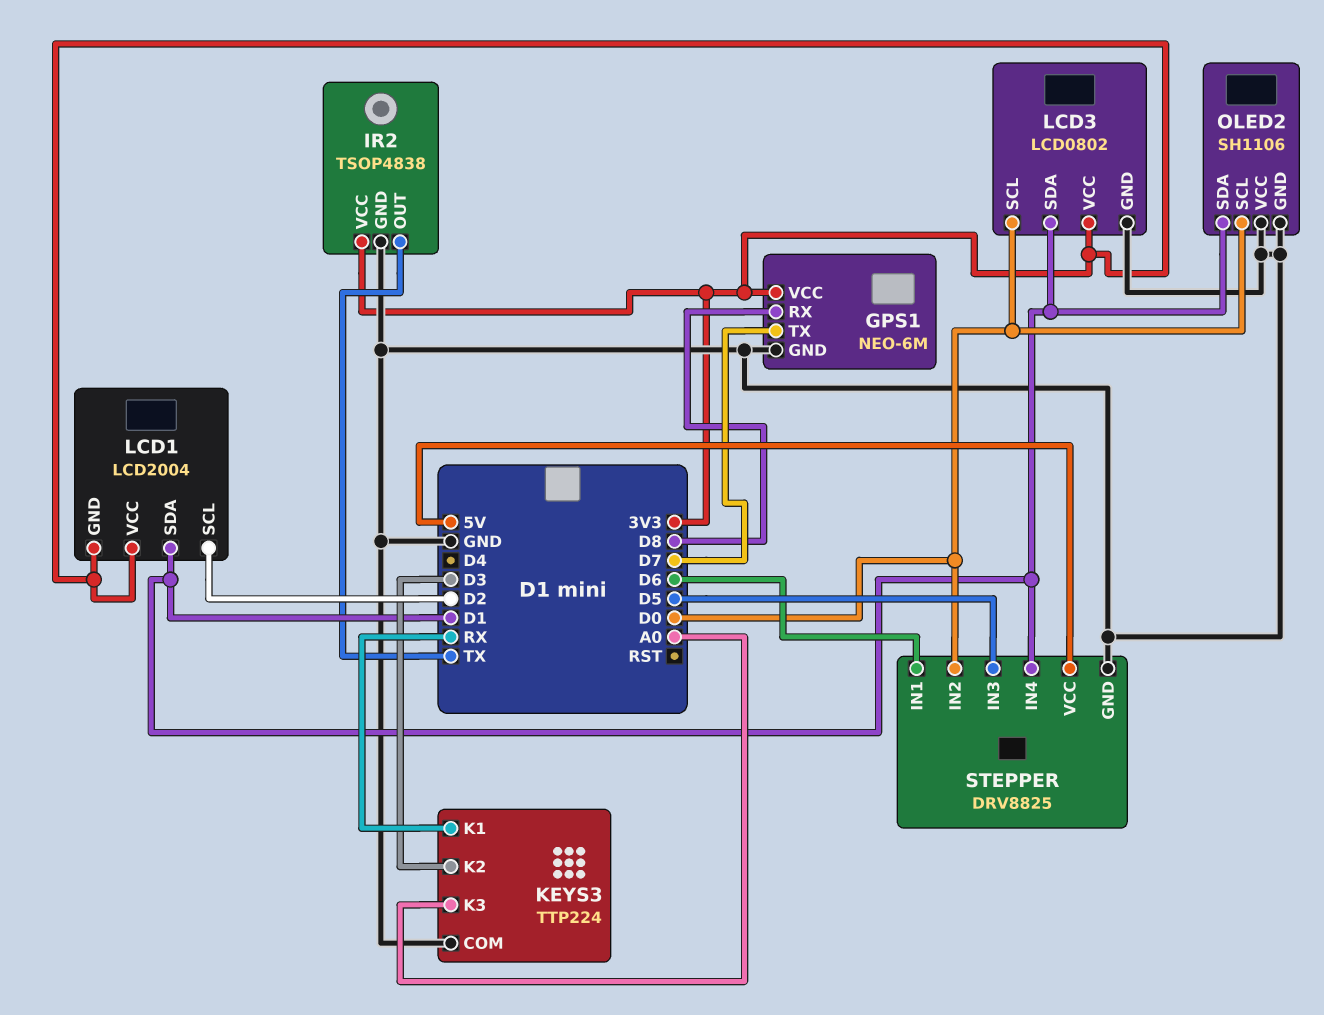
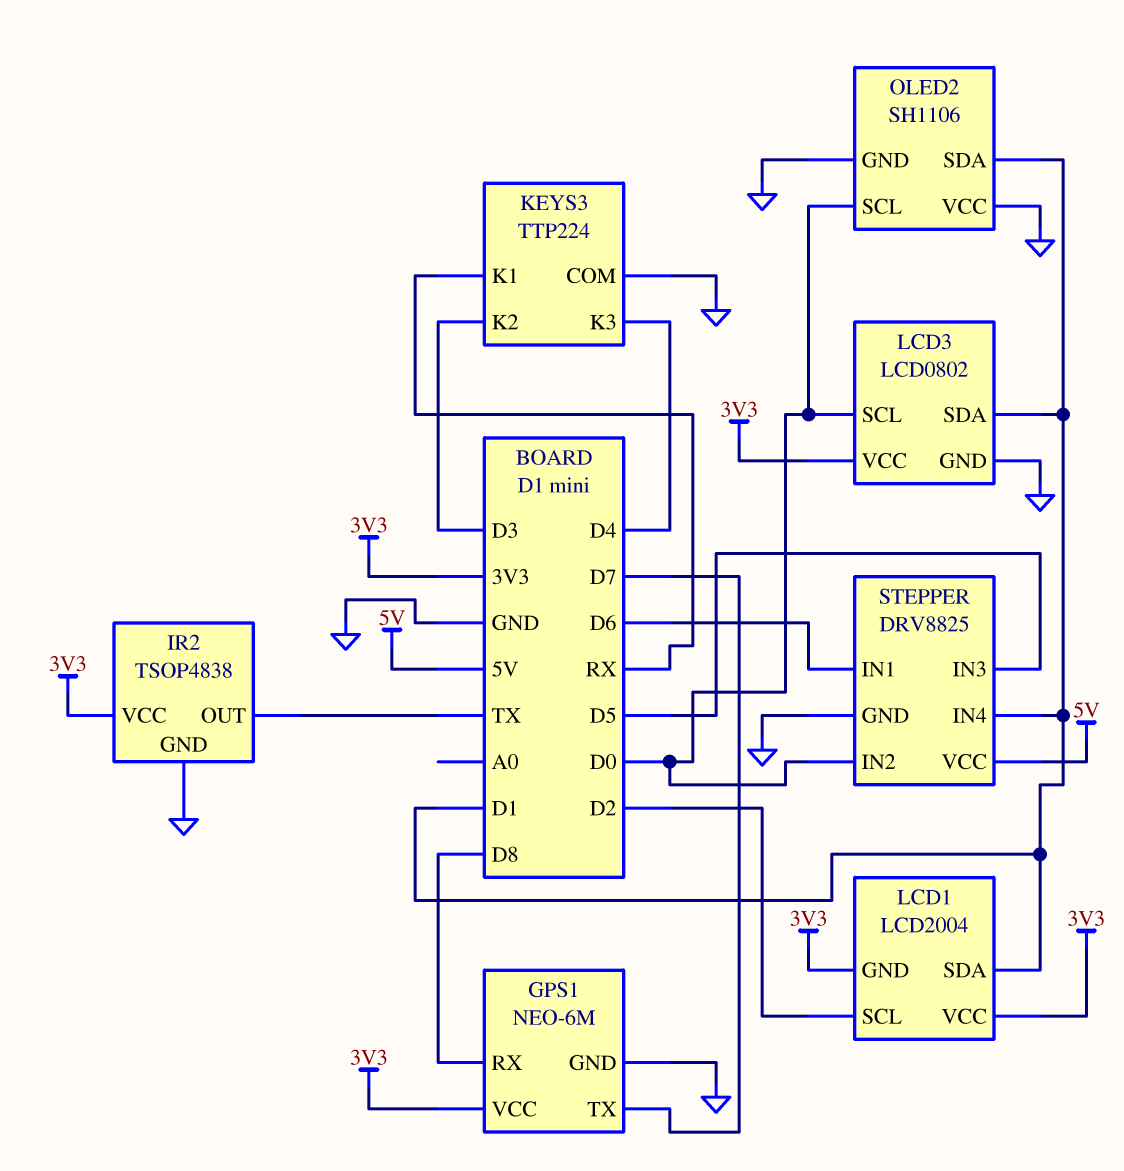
KEYS3 pin K3: A0 -> D4

